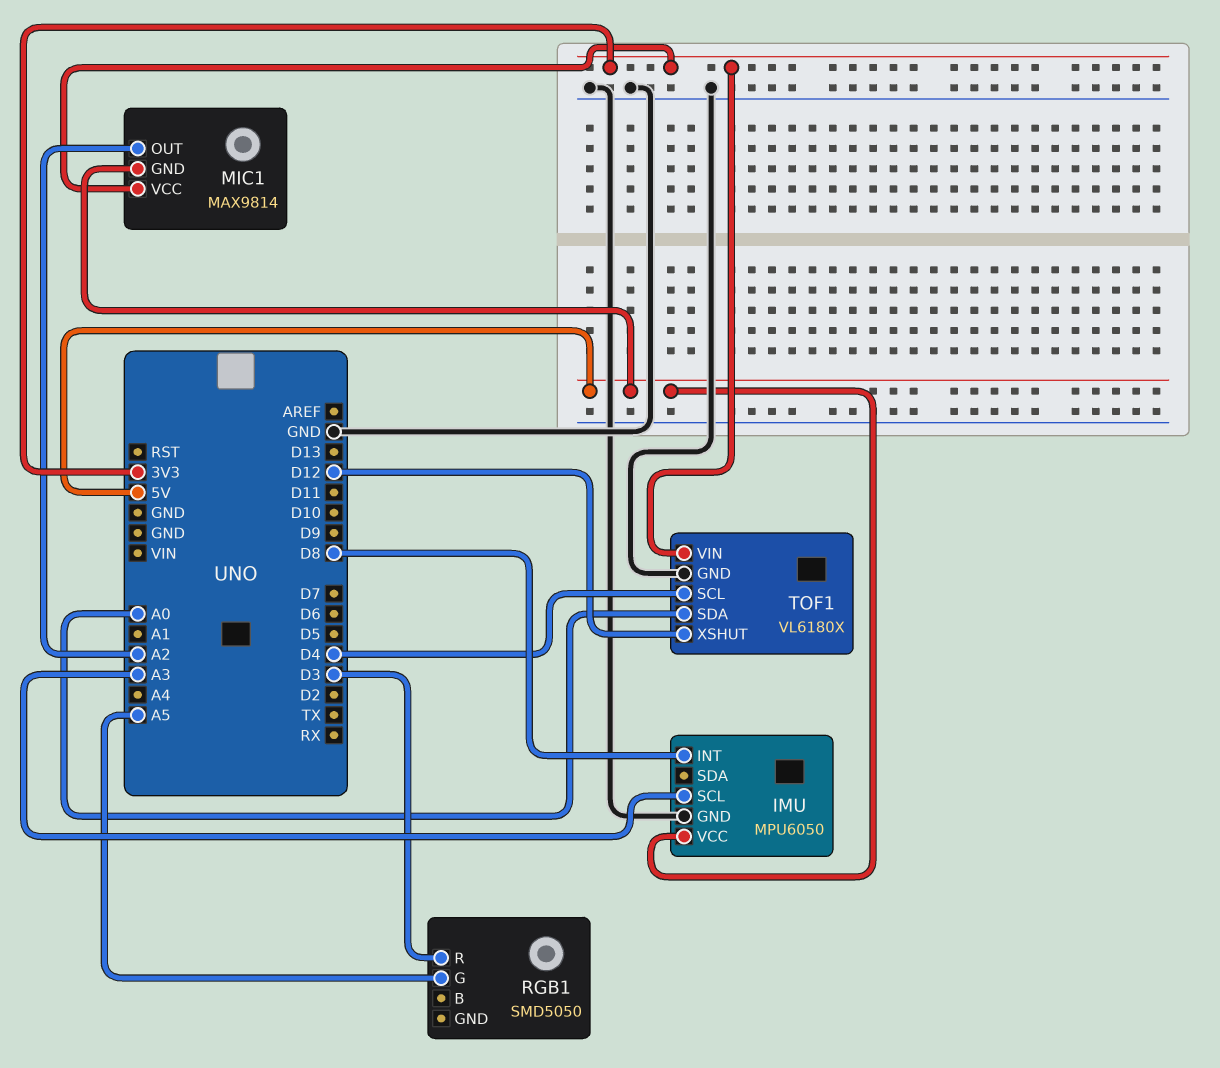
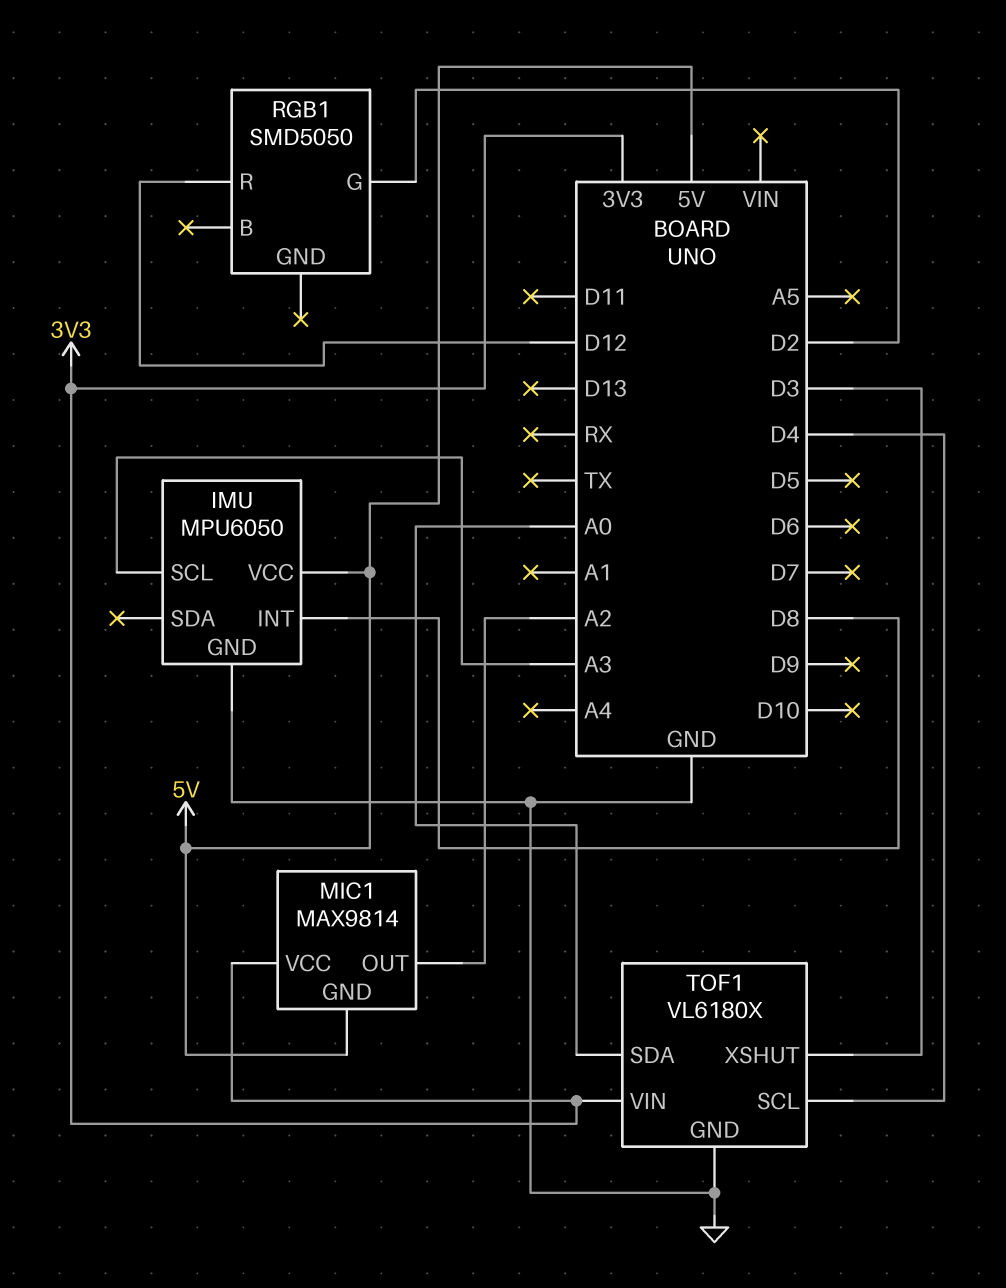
RGB1 pin G: A5 -> D2
RGB1 pin R: D3 -> D12
TOF1 pin XSHUT: D12 -> D3

